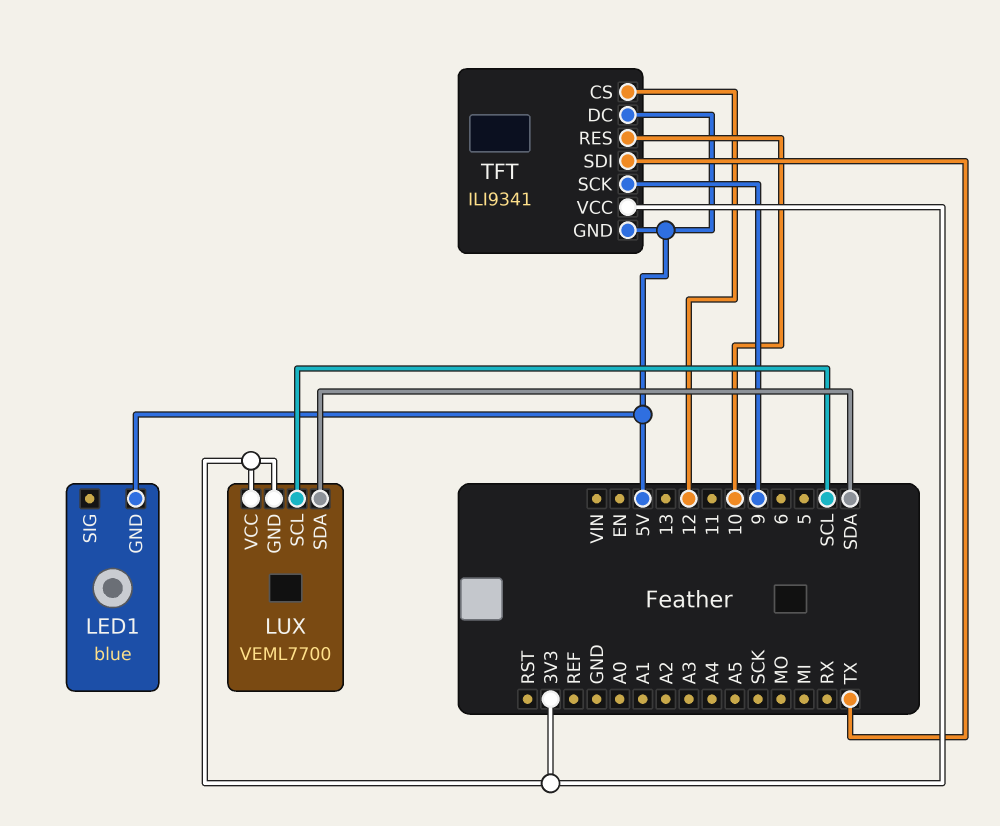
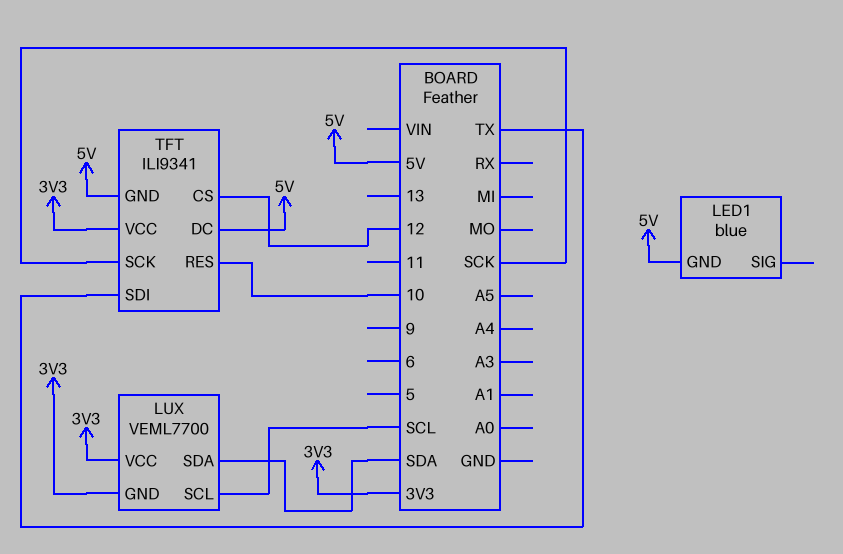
TFT pin SCK: 9 -> SCK

